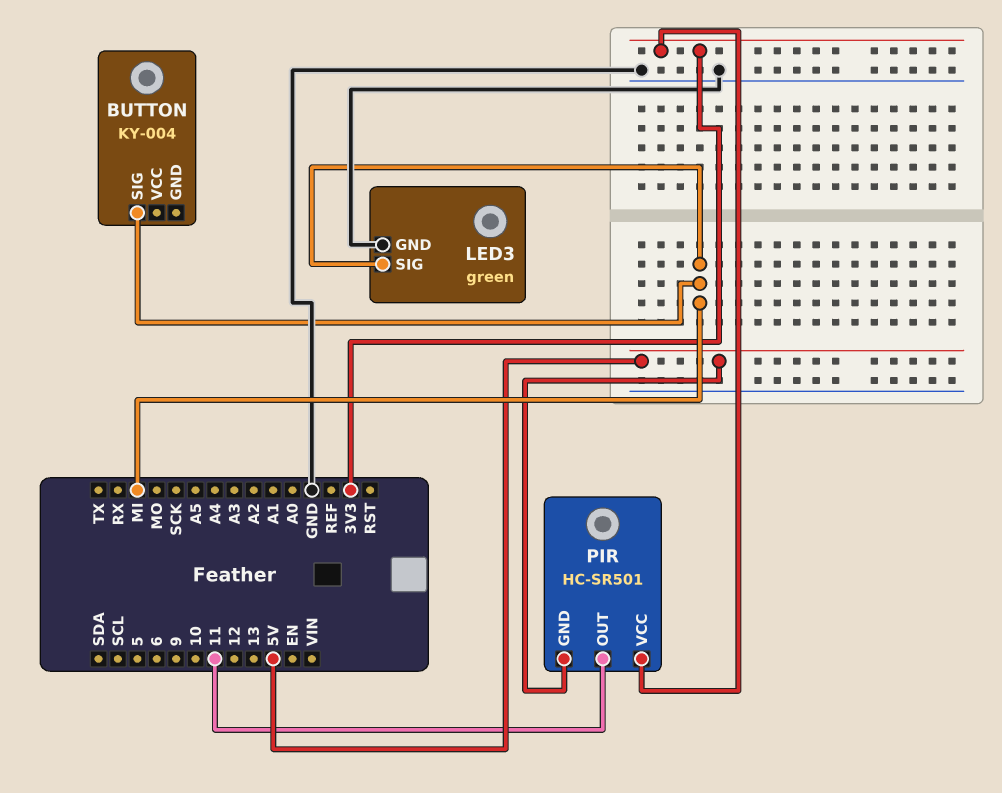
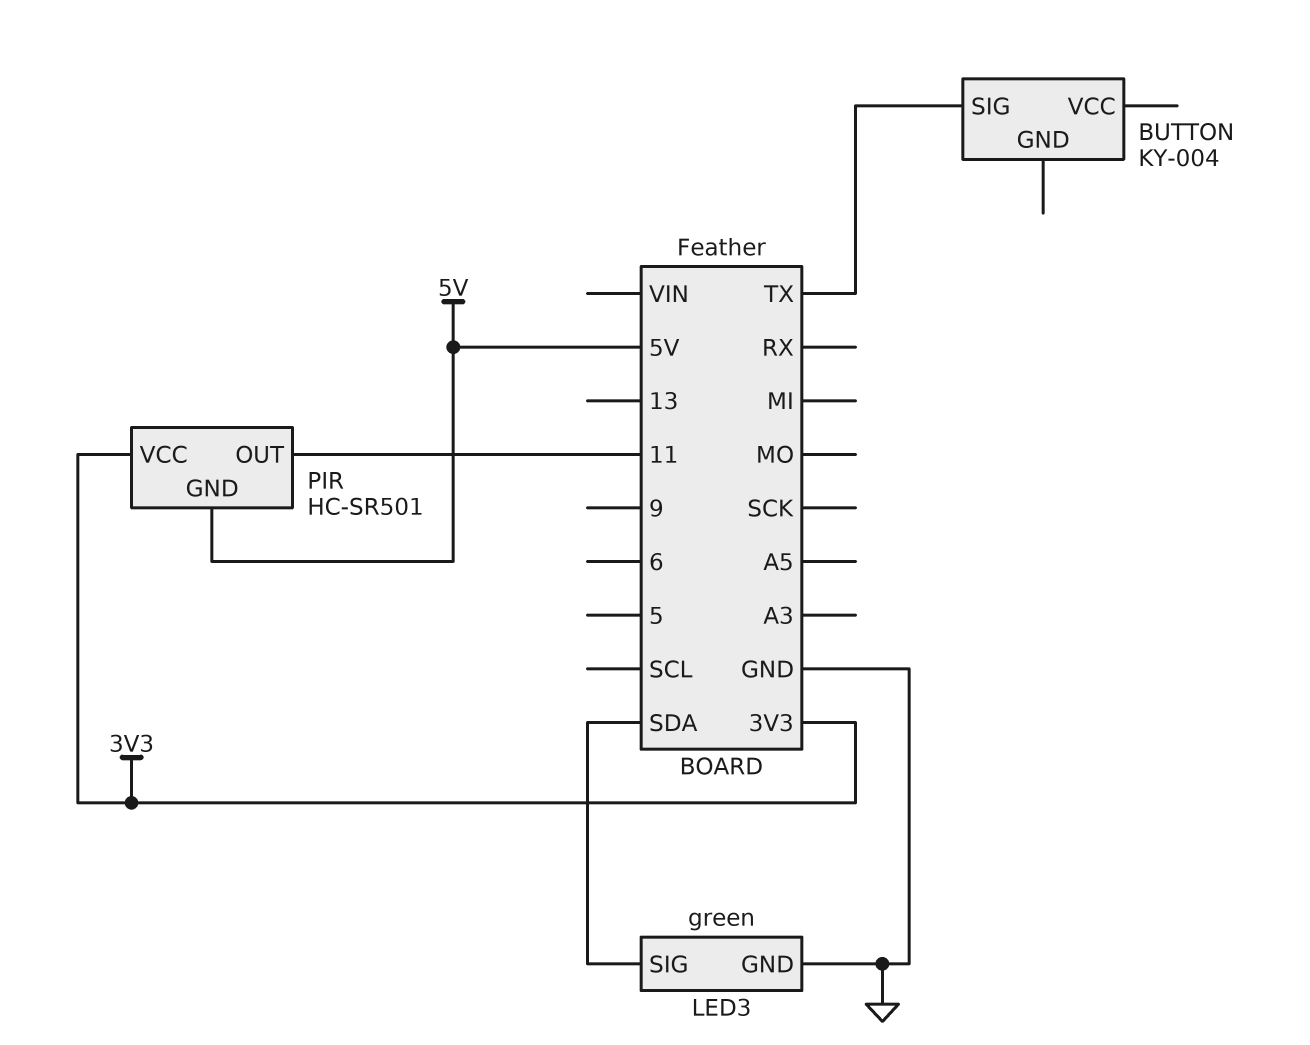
BUTTON pin SIG: MI -> TX
LED3 pin SIG: MI -> SDA

